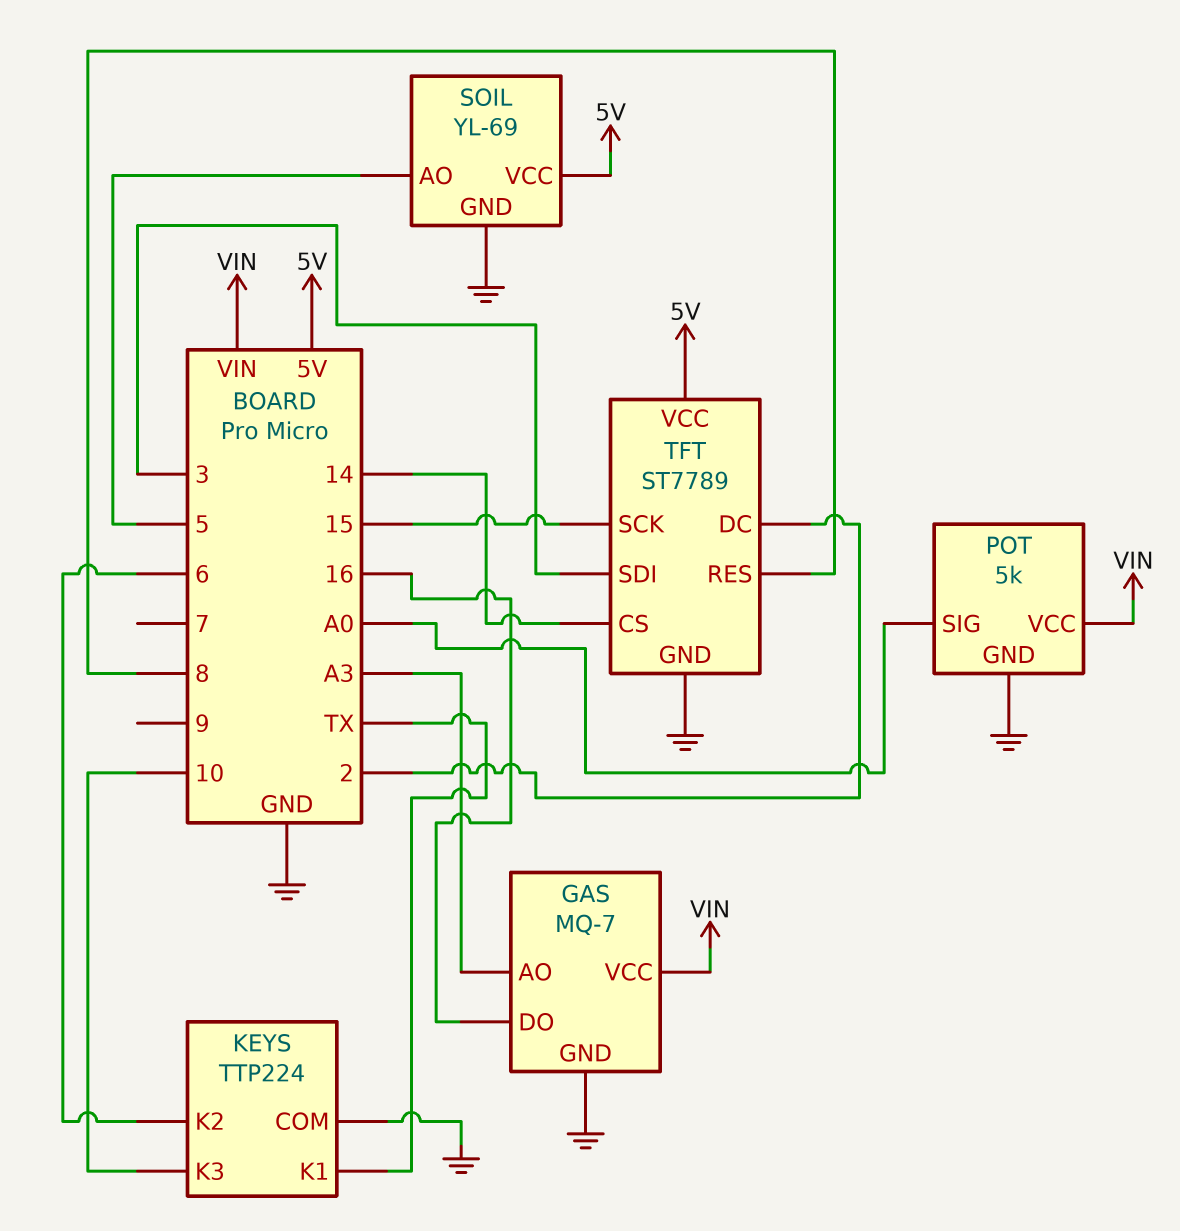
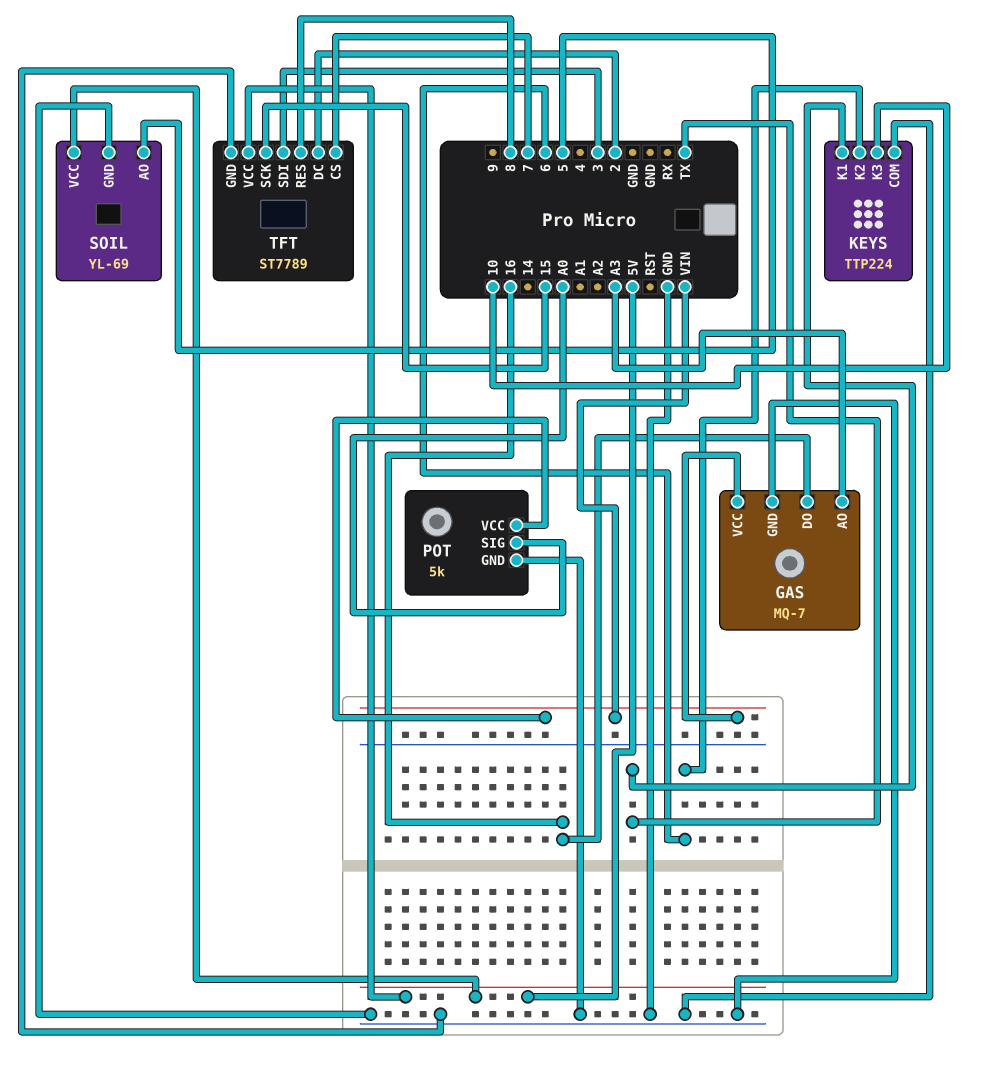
TFT pin CS: 14 -> 7

